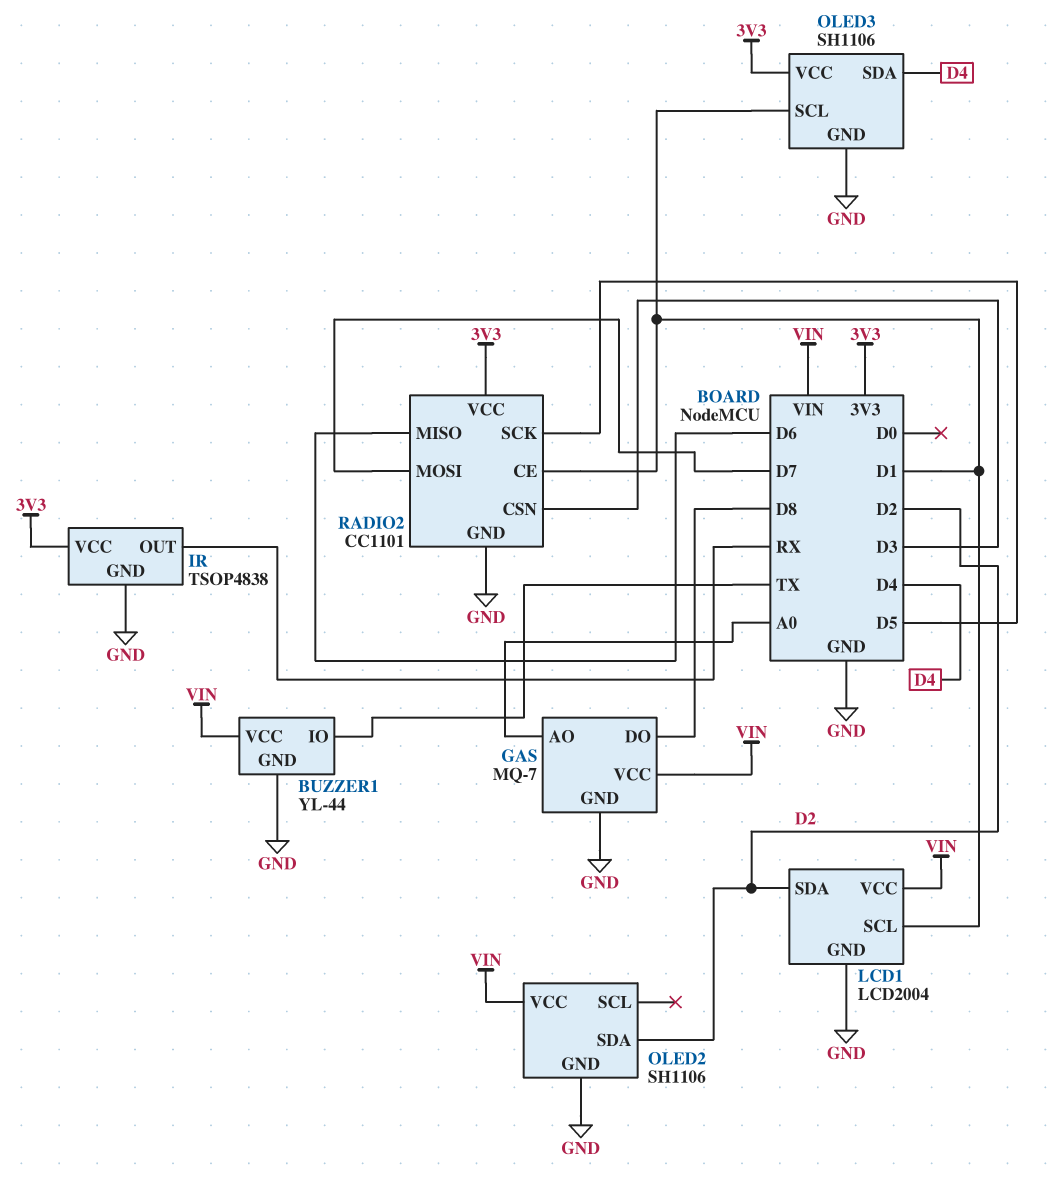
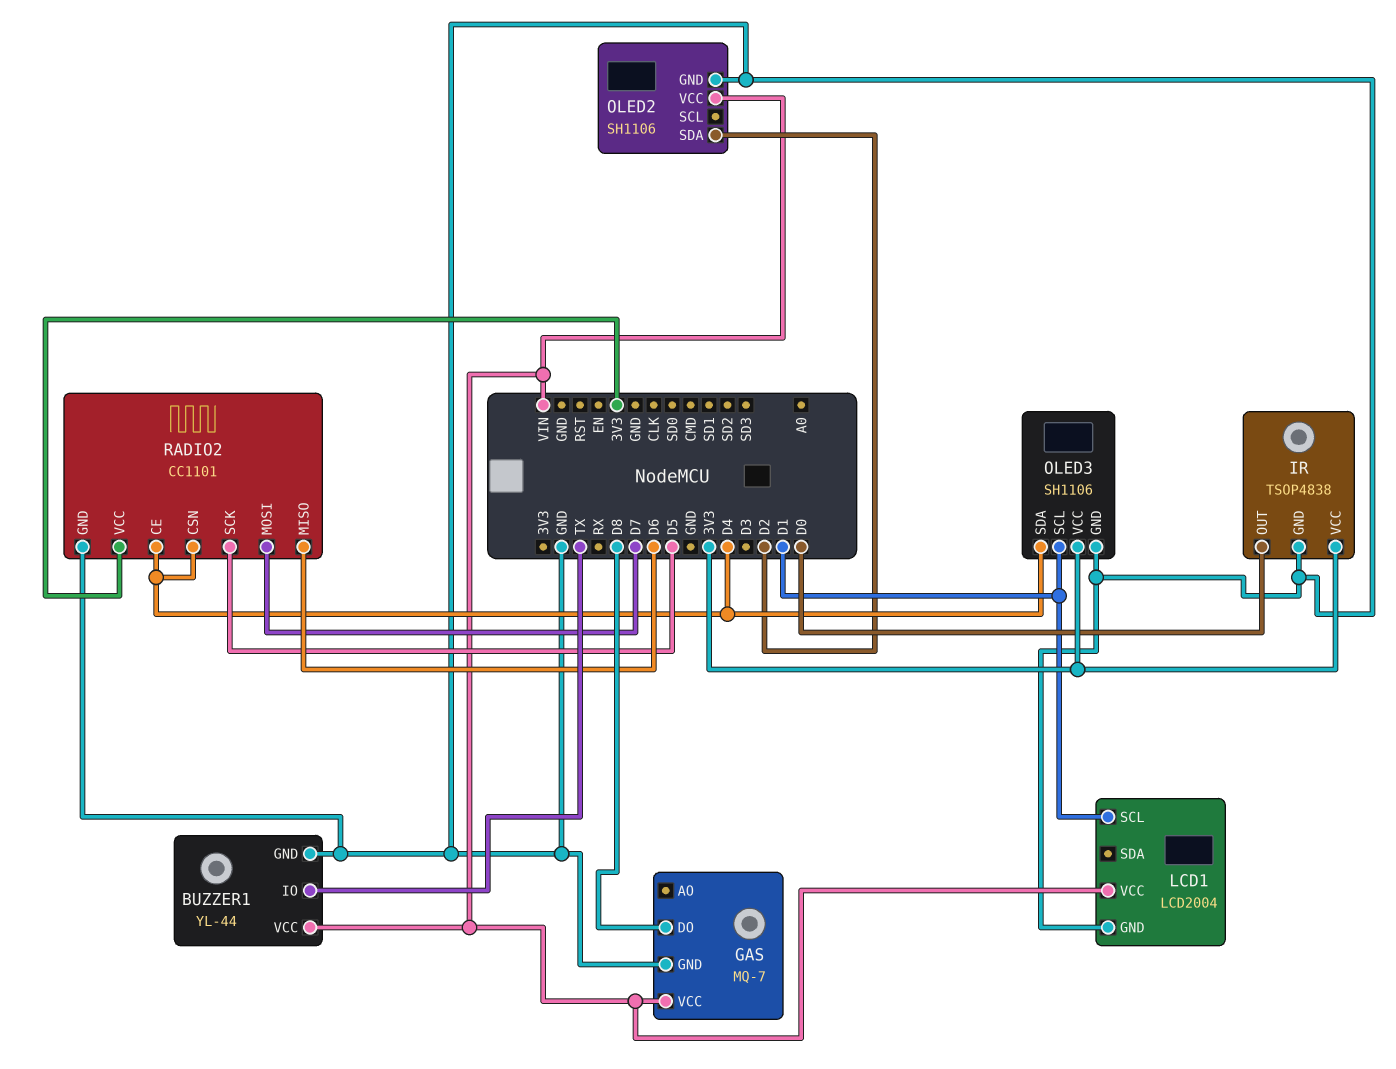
GAS pin AO: A0 -> none
IR pin OUT: RX -> D0
LCD1 pin SDA: D2 -> none
RADIO2 pin CE: D1 -> D4
RADIO2 pin CSN: D3 -> D4

